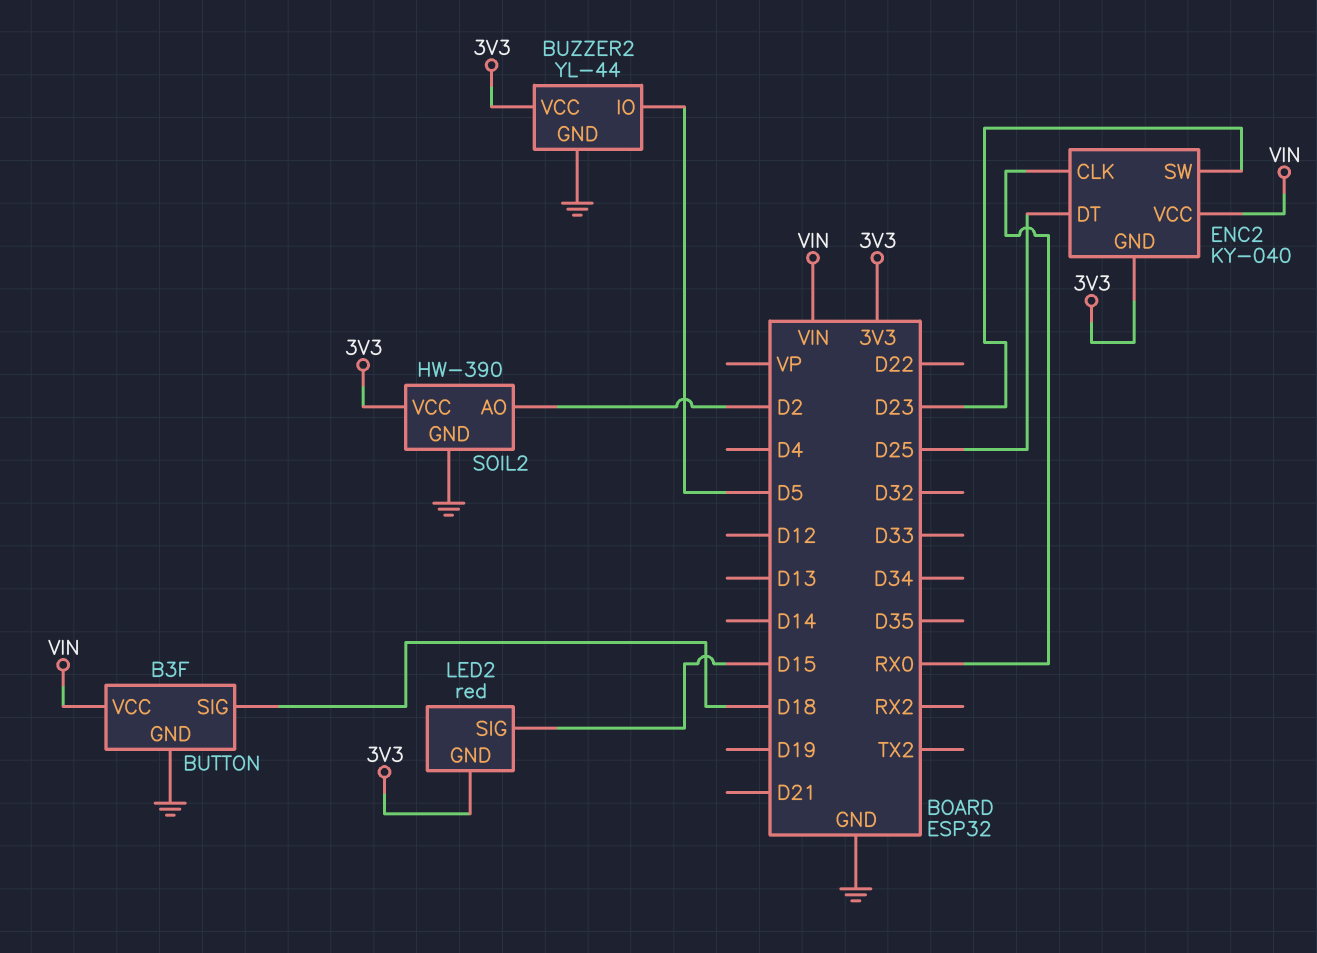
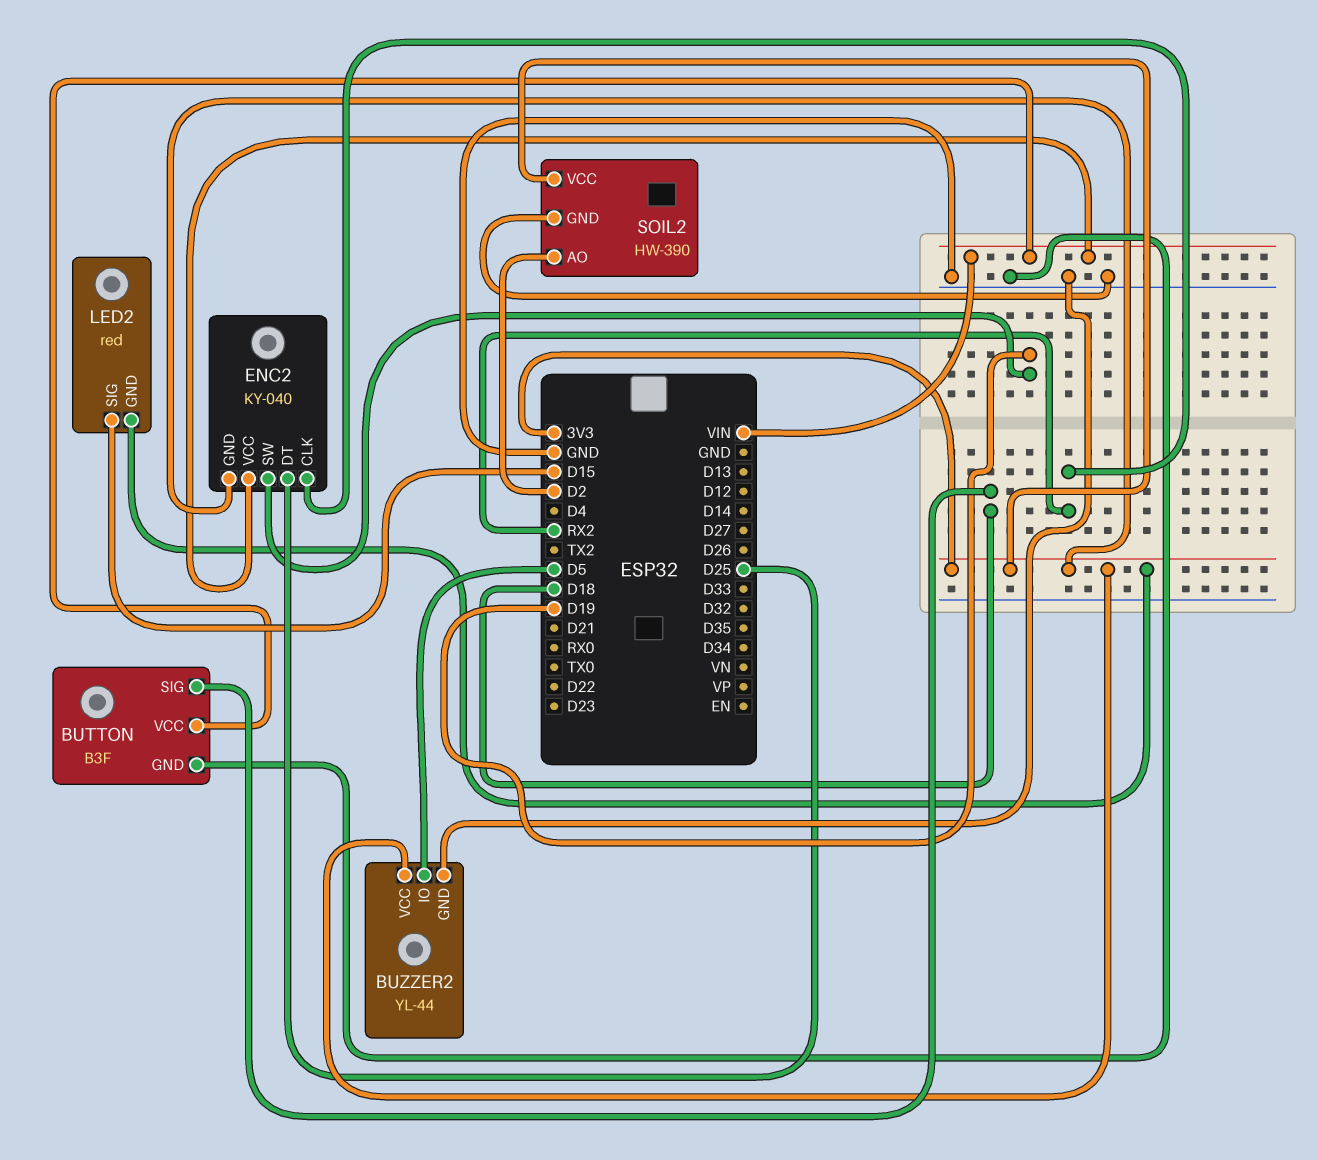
ENC2 pin CLK: RX0 -> RX2
ENC2 pin SW: D23 -> D19

